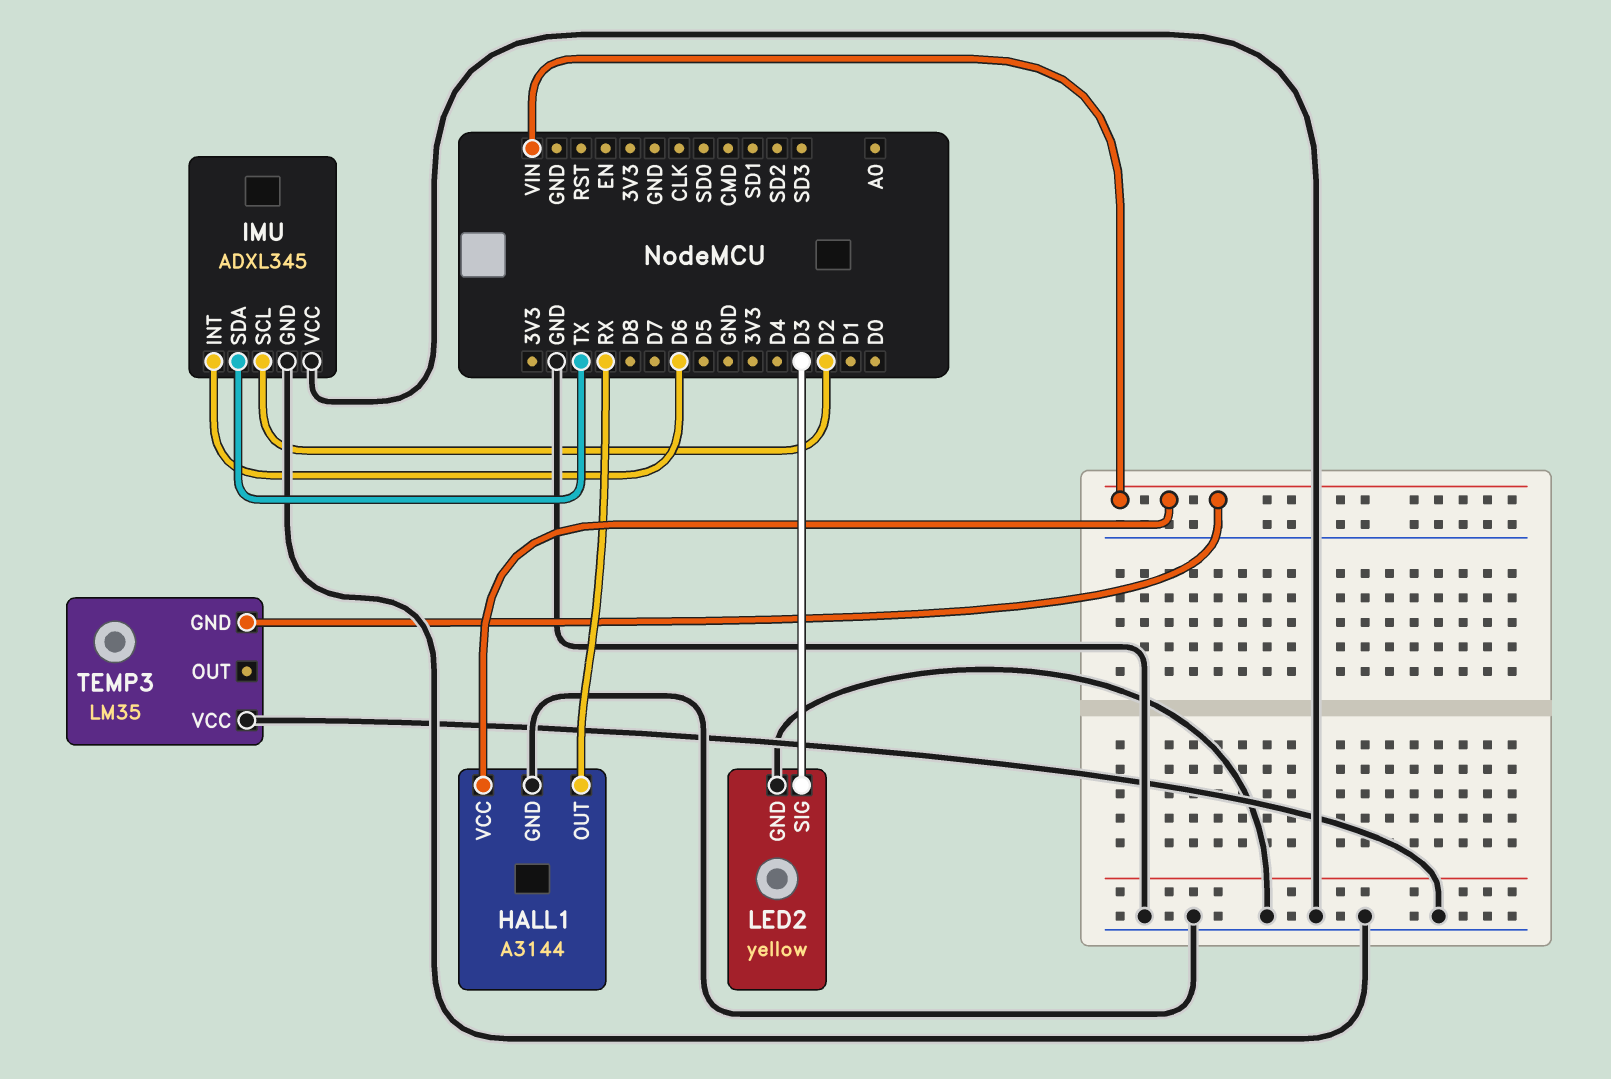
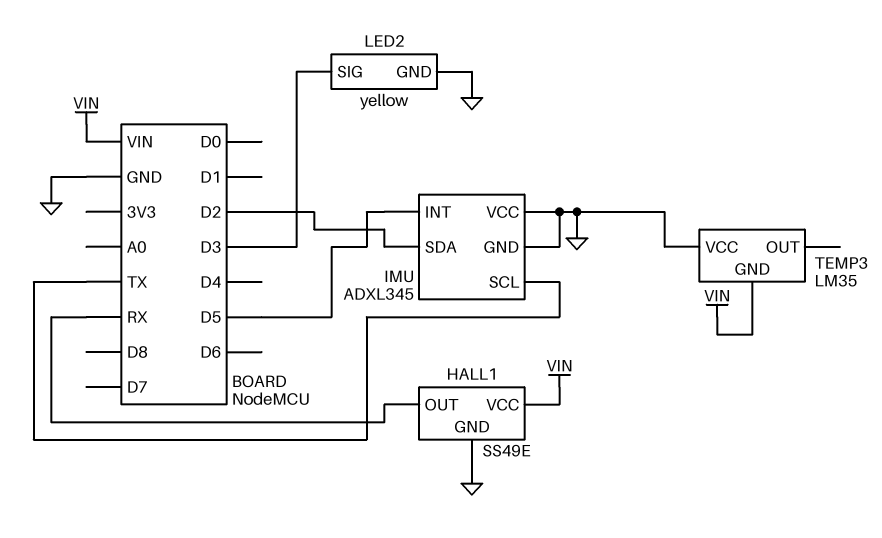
HALL1: A3144 -> SS49E
IMU pin INT: D6 -> D5
IMU pin SCL: D2 -> TX
IMU pin SDA: TX -> D2

